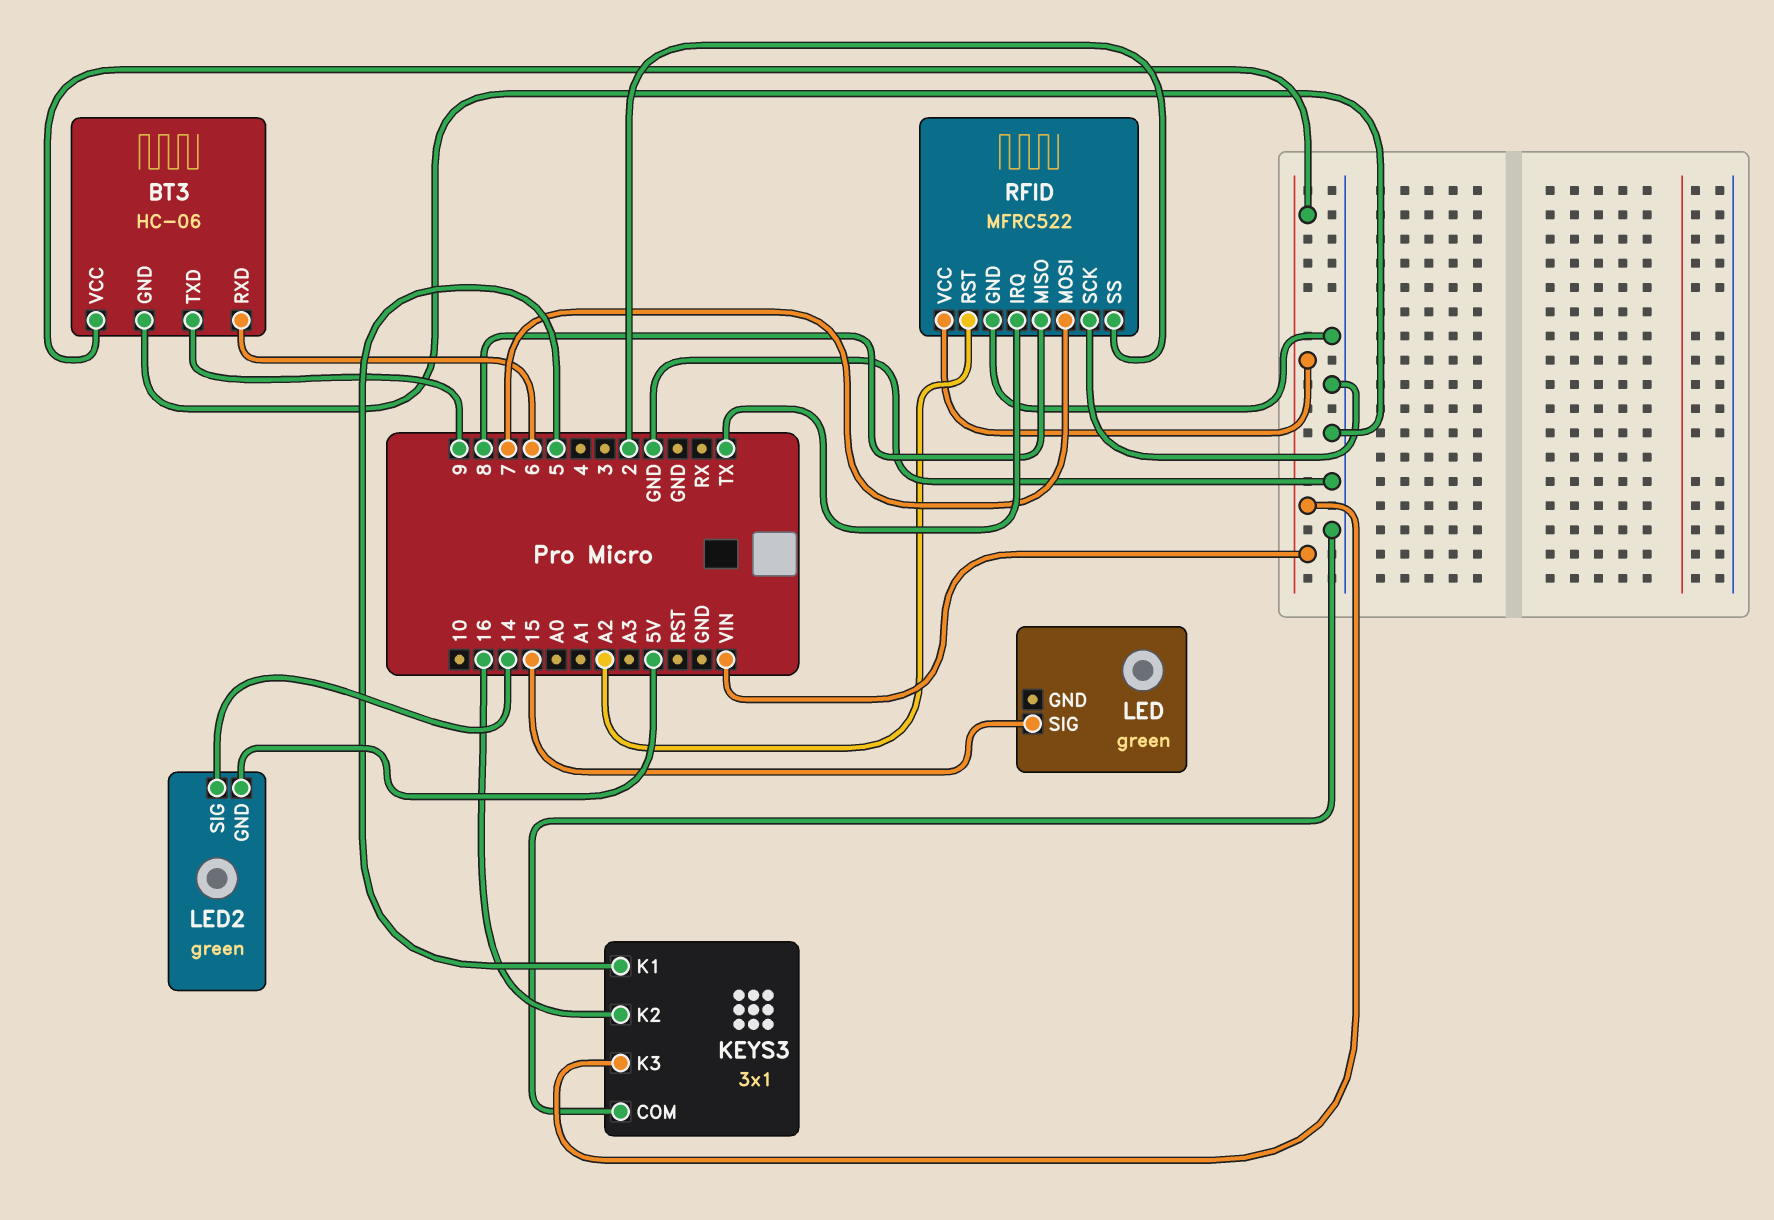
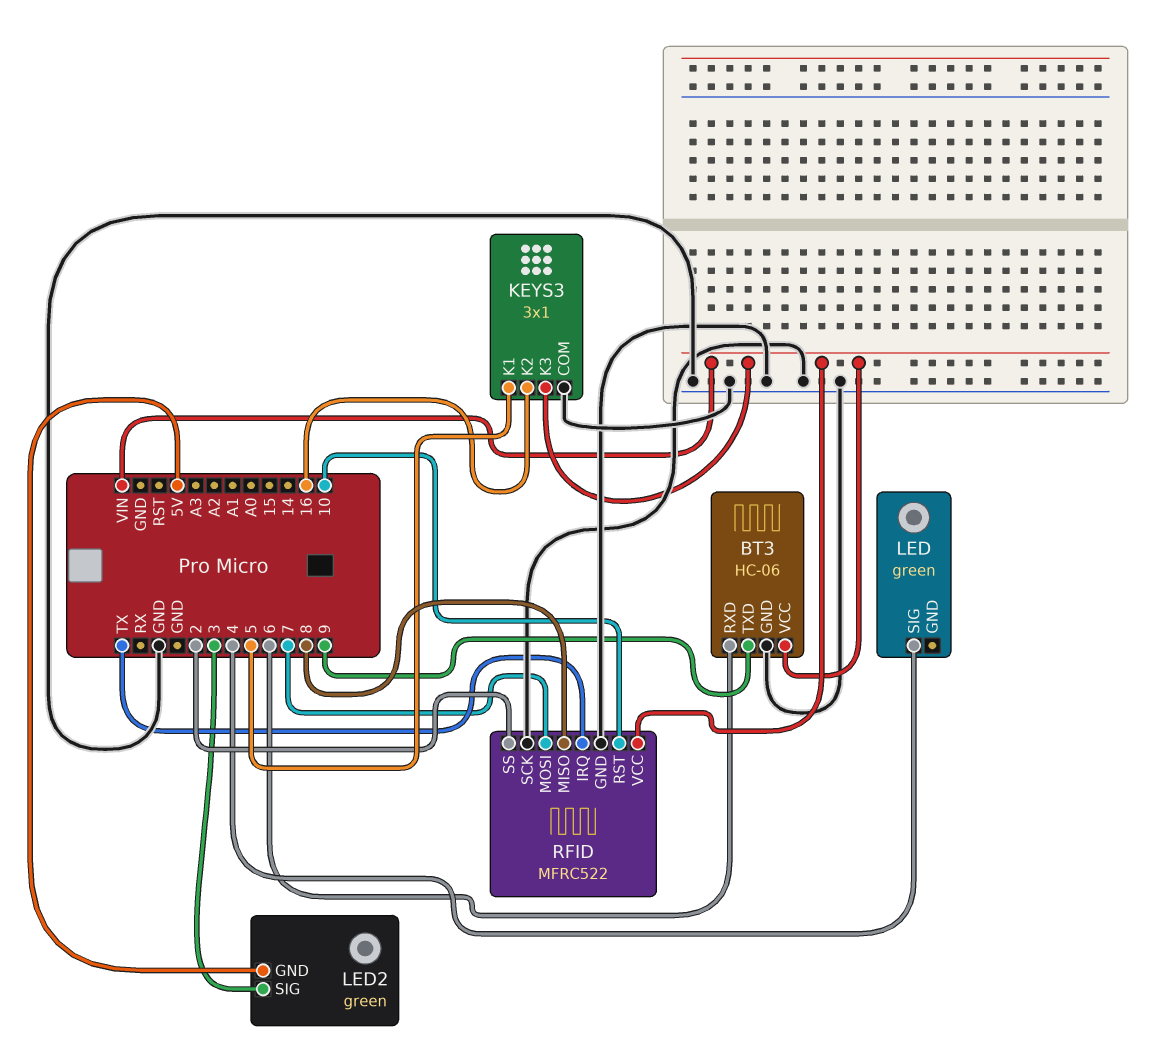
LED pin SIG: 15 -> 4
LED2 pin SIG: 14 -> 3
RFID pin RST: A2 -> 10

